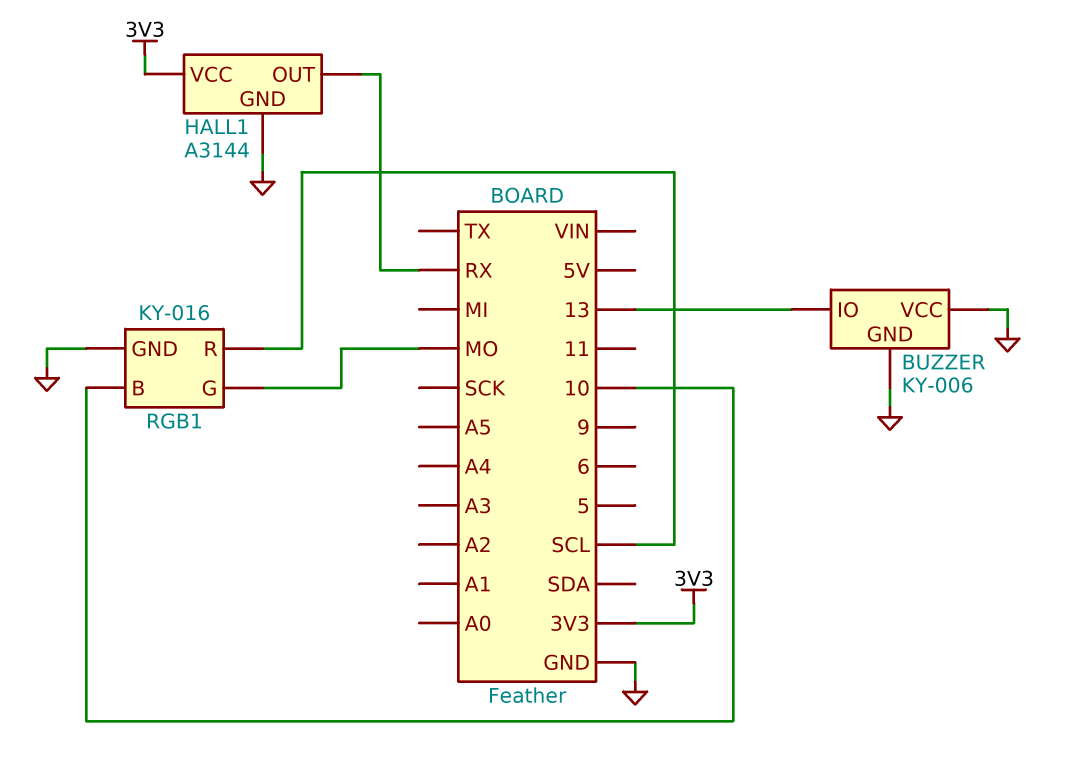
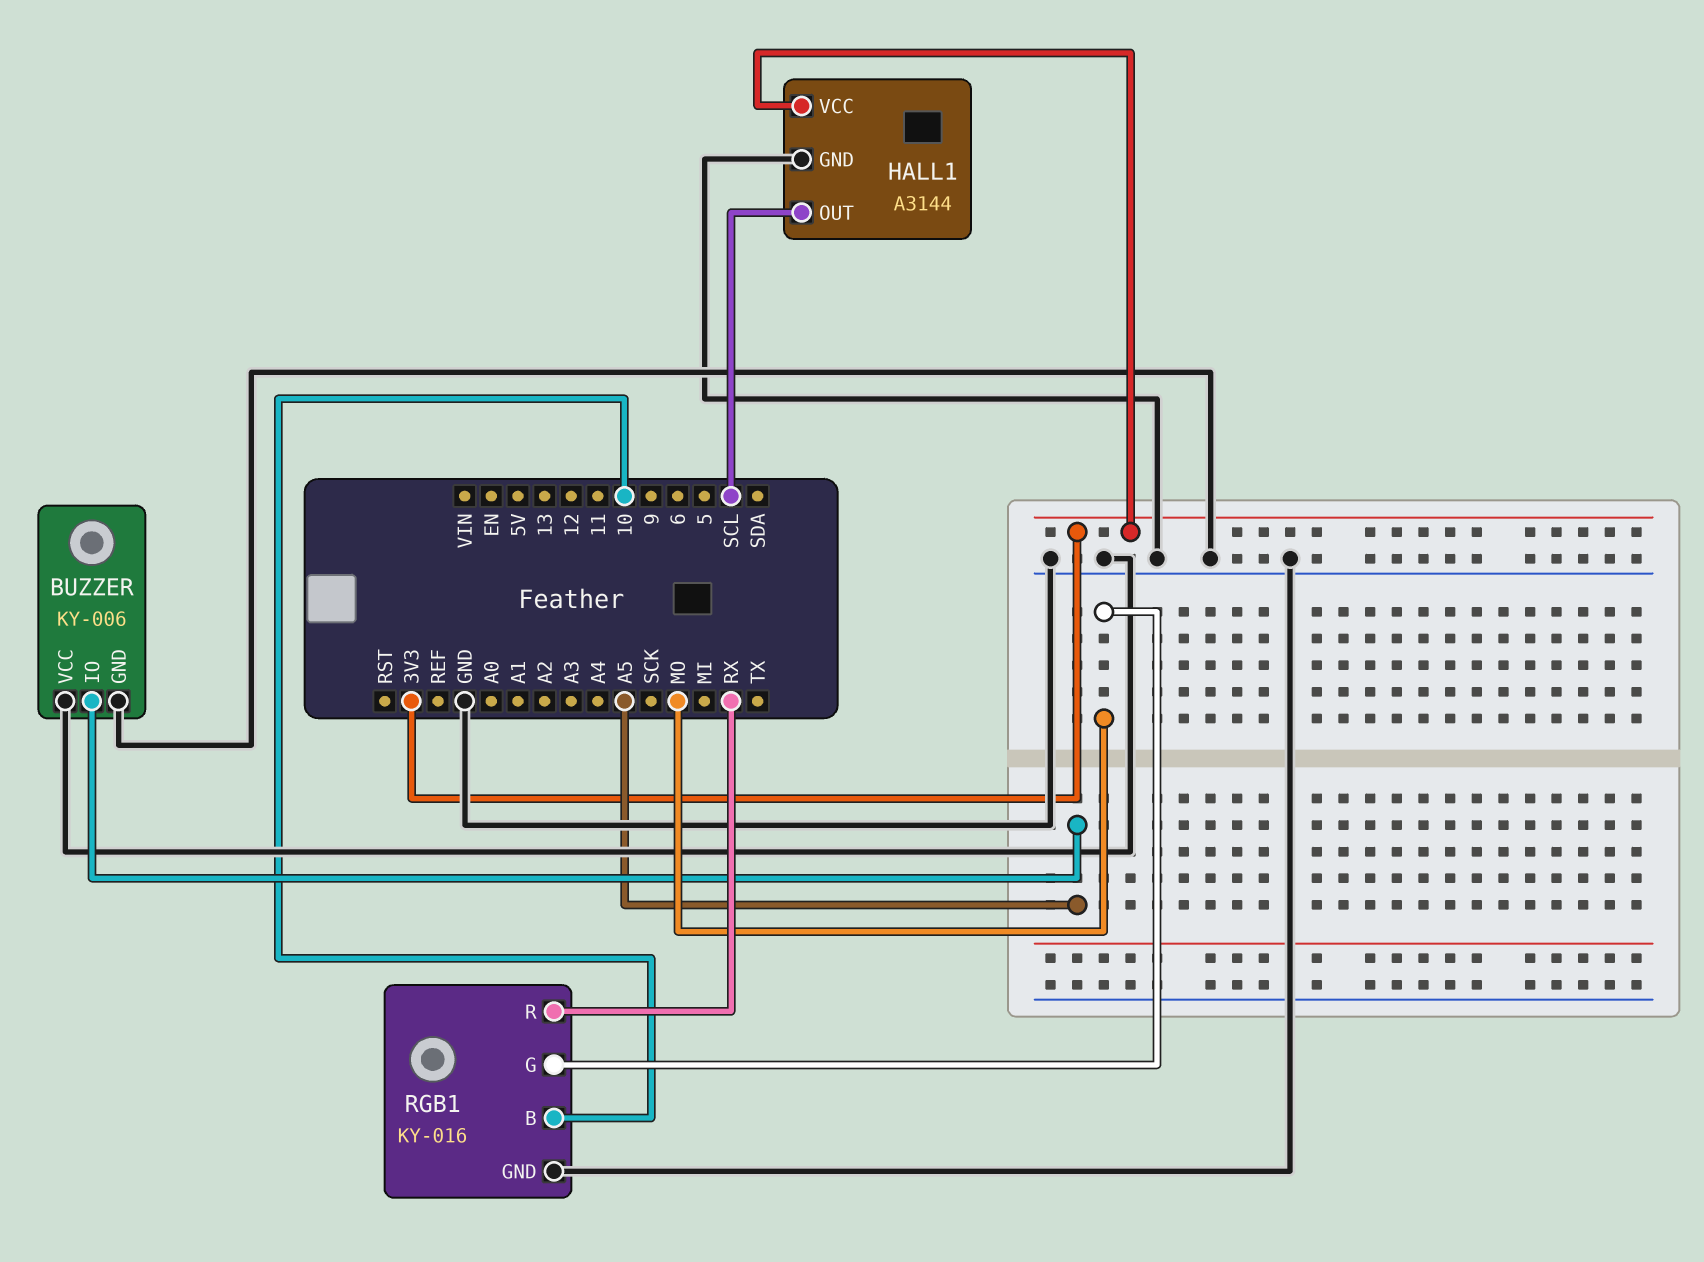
BUZZER pin IO: 13 -> A5
HALL1 pin OUT: RX -> SCL
RGB1 pin R: SCL -> RX

